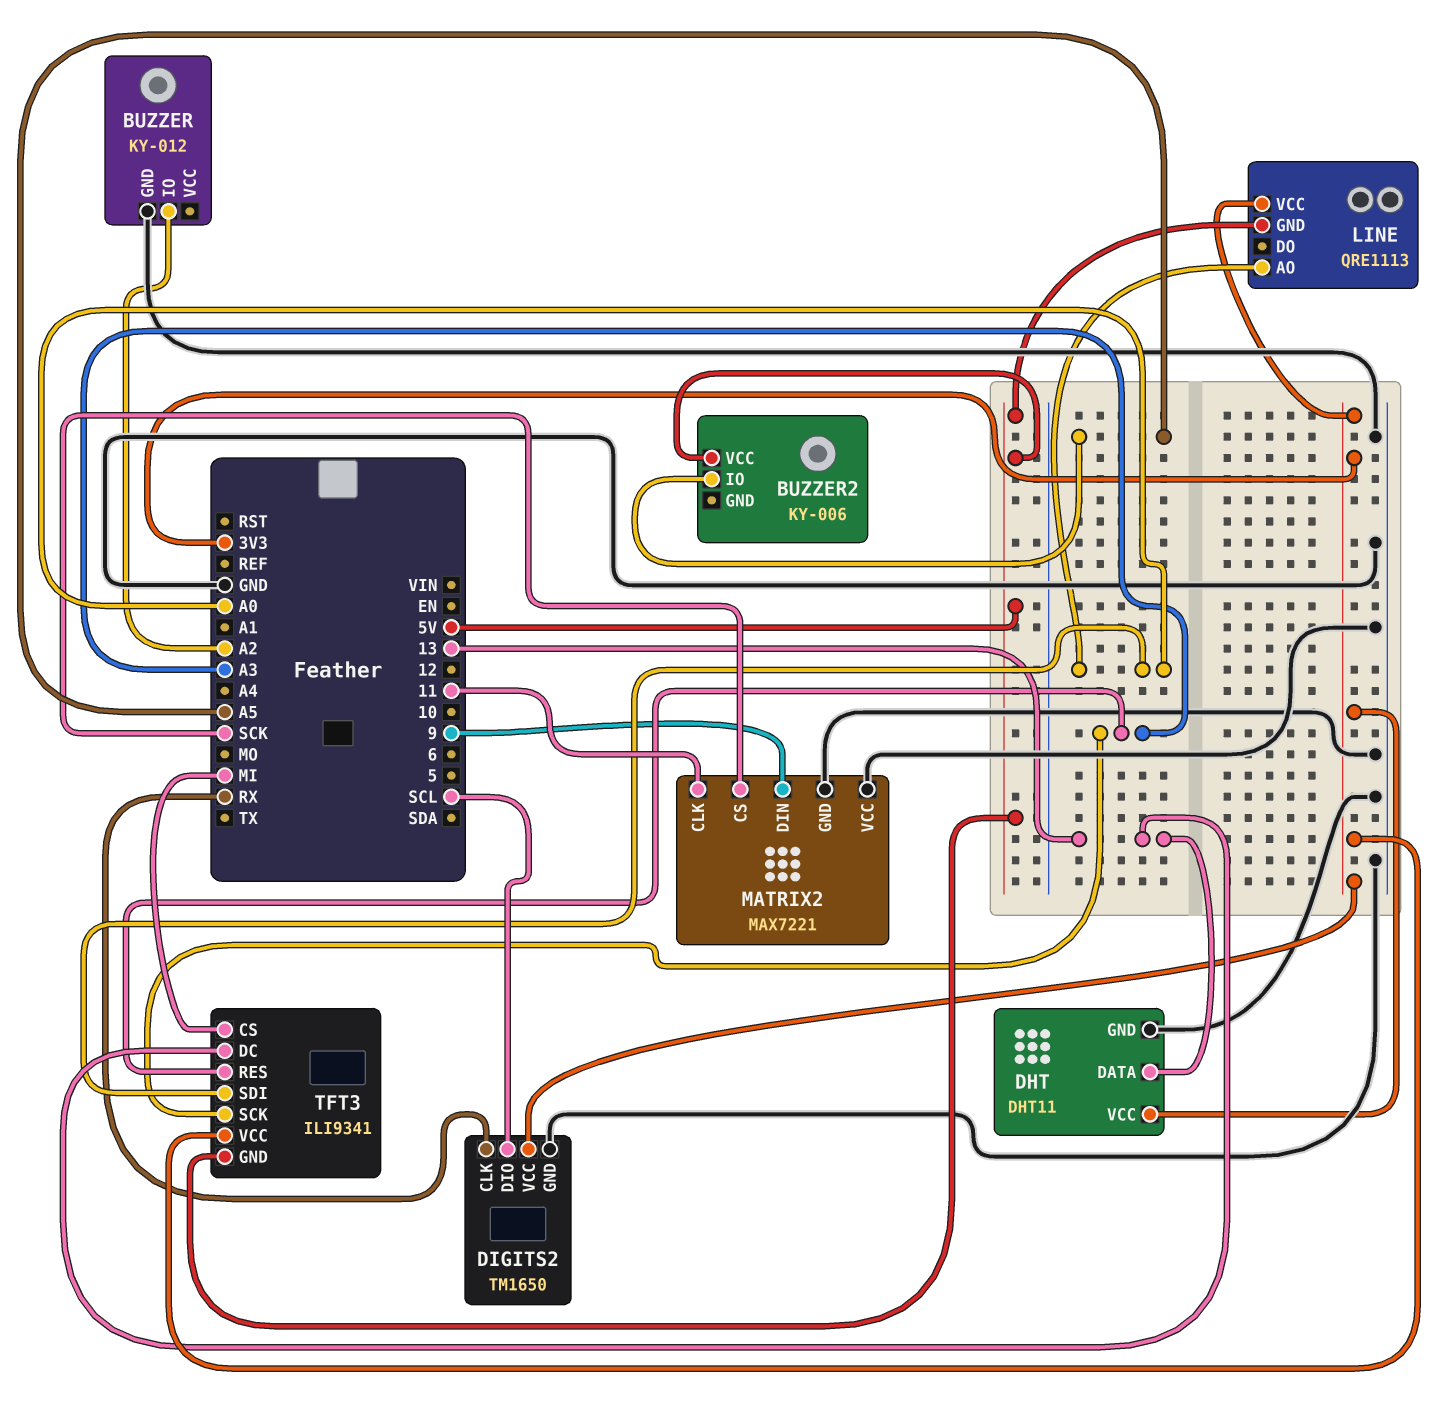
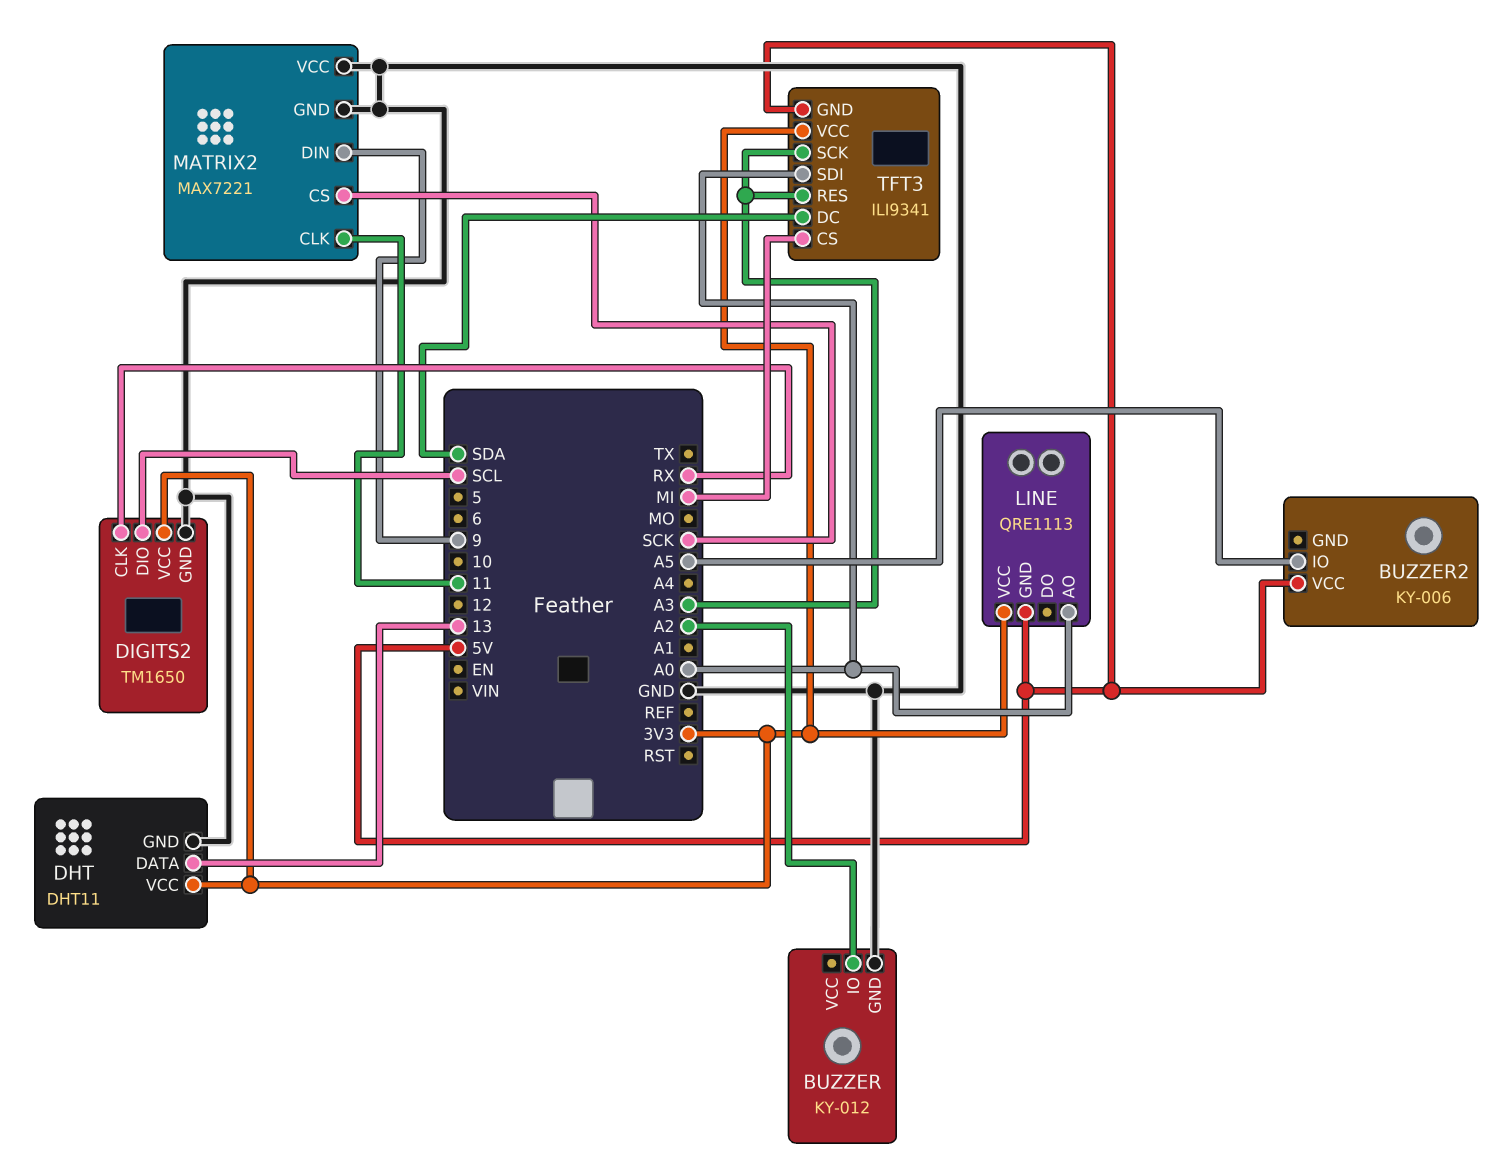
TFT3 pin DC: 13 -> SDA

